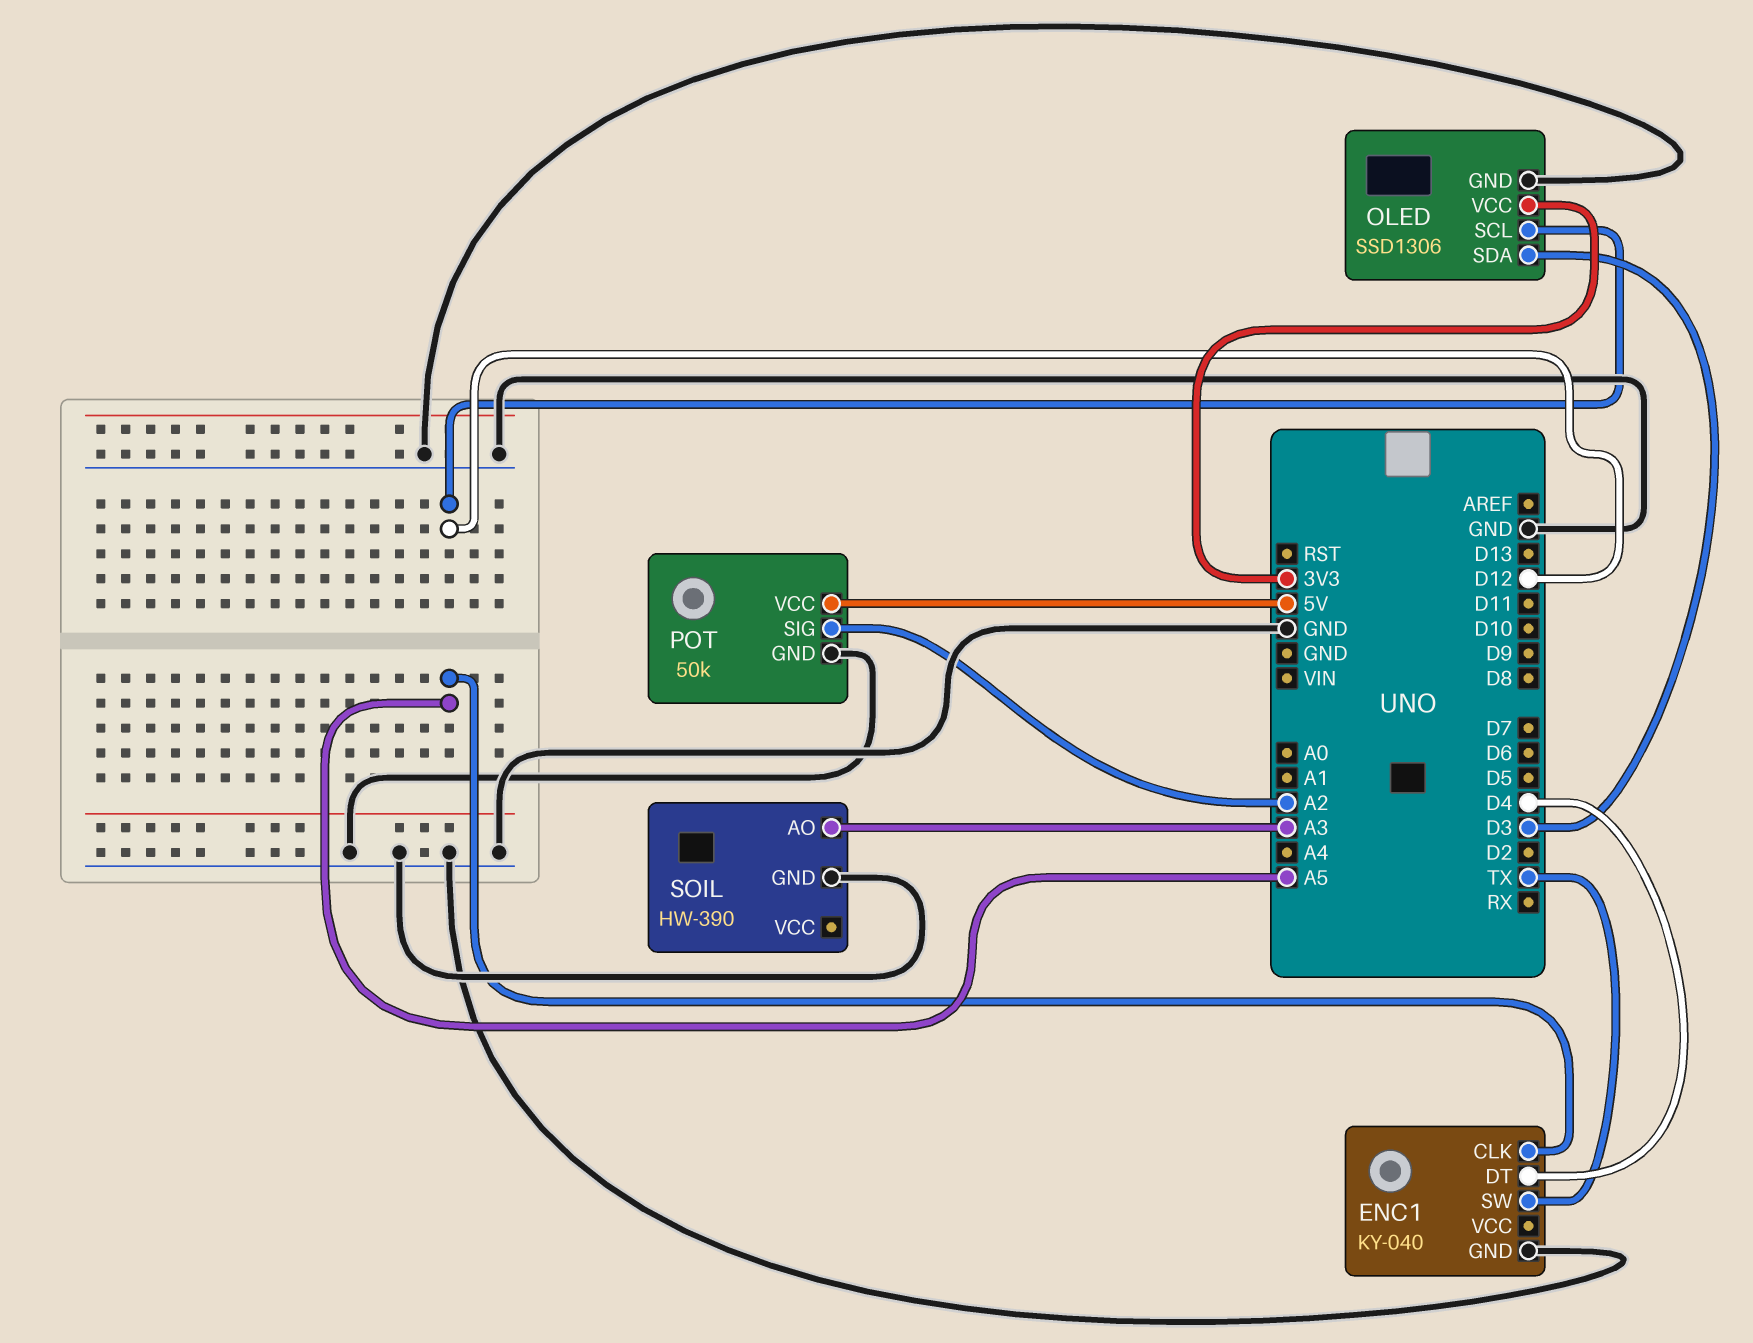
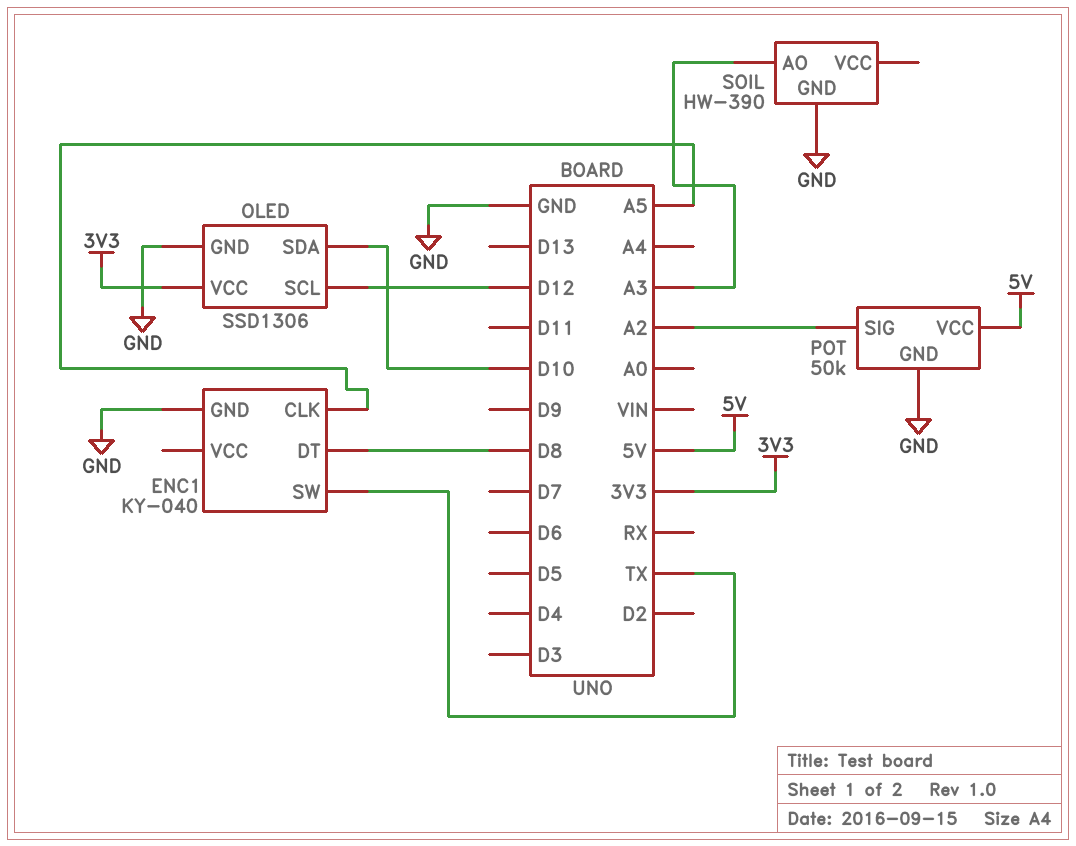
ENC1 pin DT: D4 -> D8
OLED pin SDA: D3 -> D10

